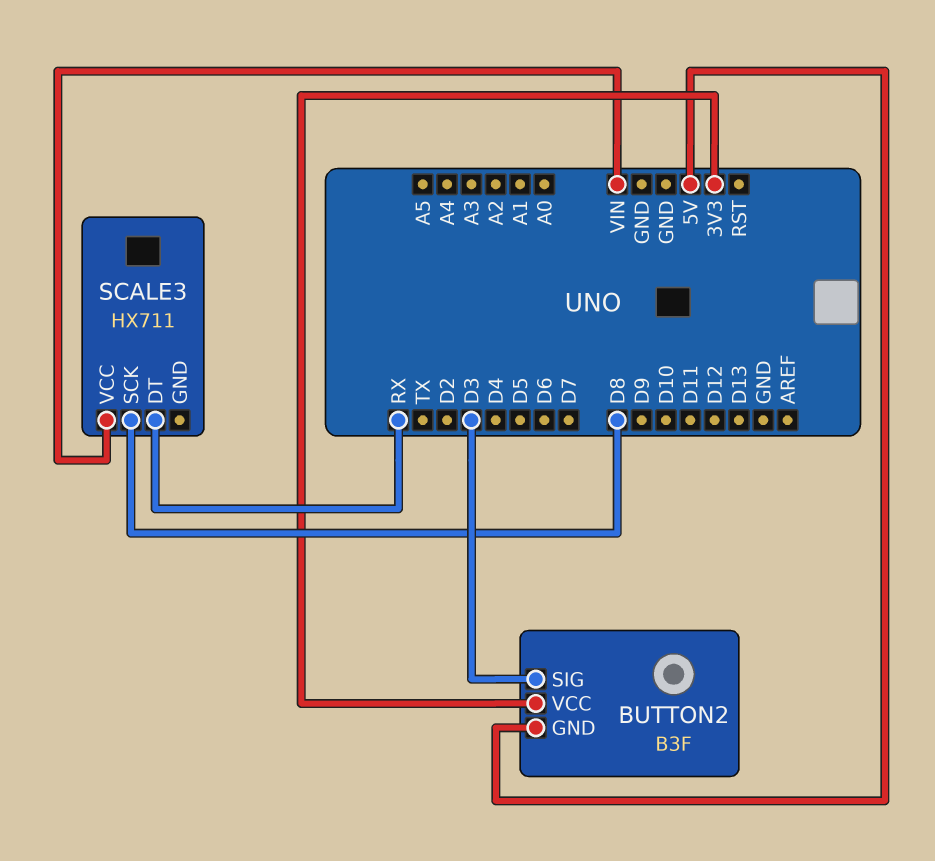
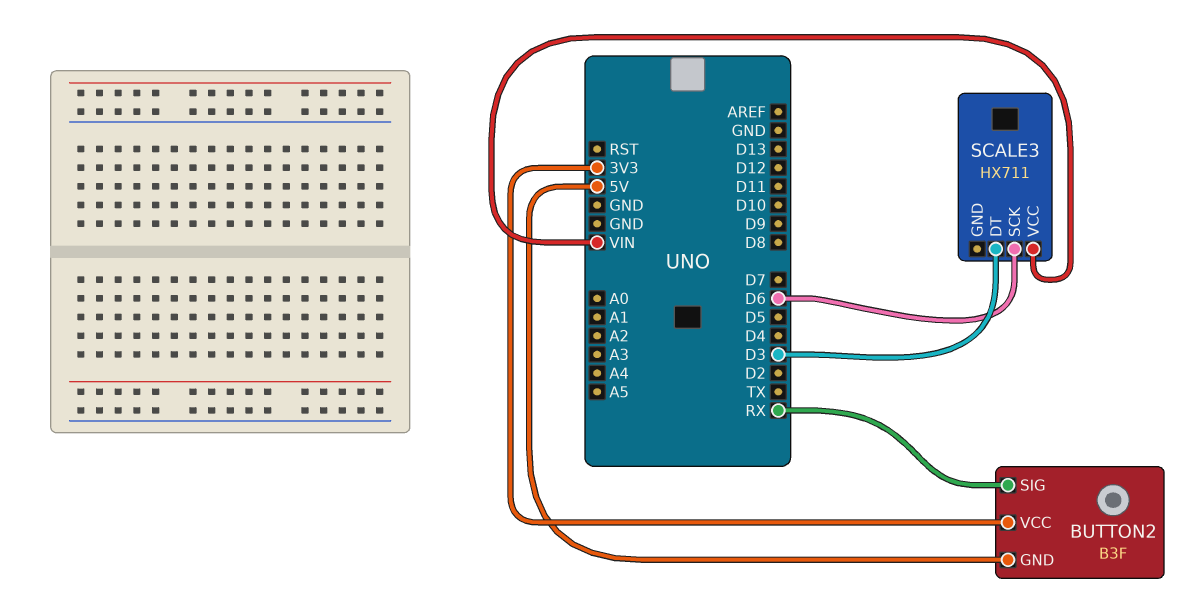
BUTTON2 pin SIG: D3 -> RX
SCALE3 pin DT: RX -> D3
SCALE3 pin SCK: D8 -> D6

